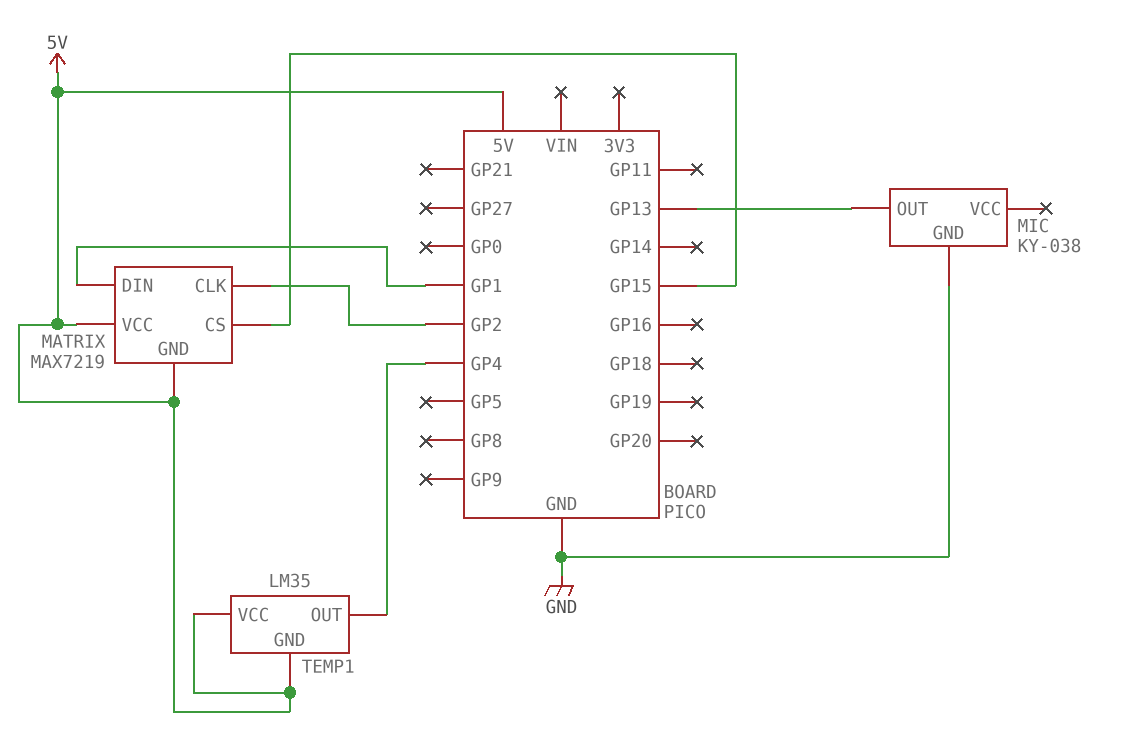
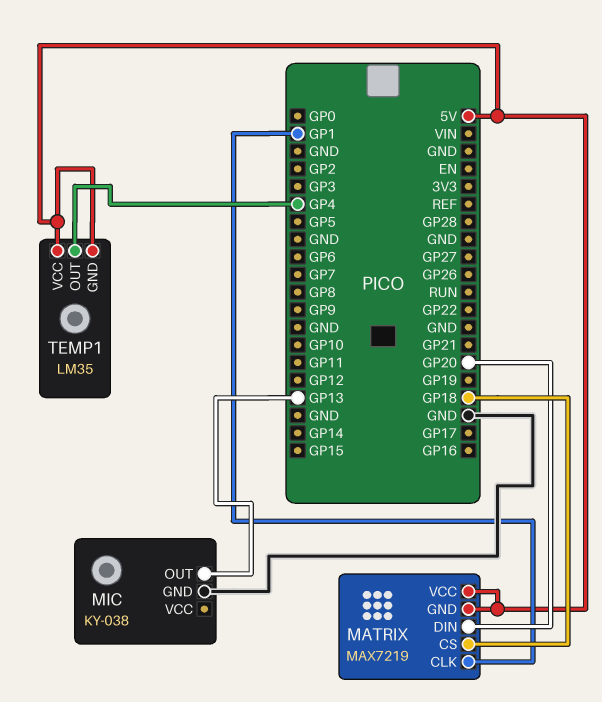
MATRIX pin CLK: GP2 -> GP1
MATRIX pin CS: GP15 -> GP18
MATRIX pin DIN: GP1 -> GP20

